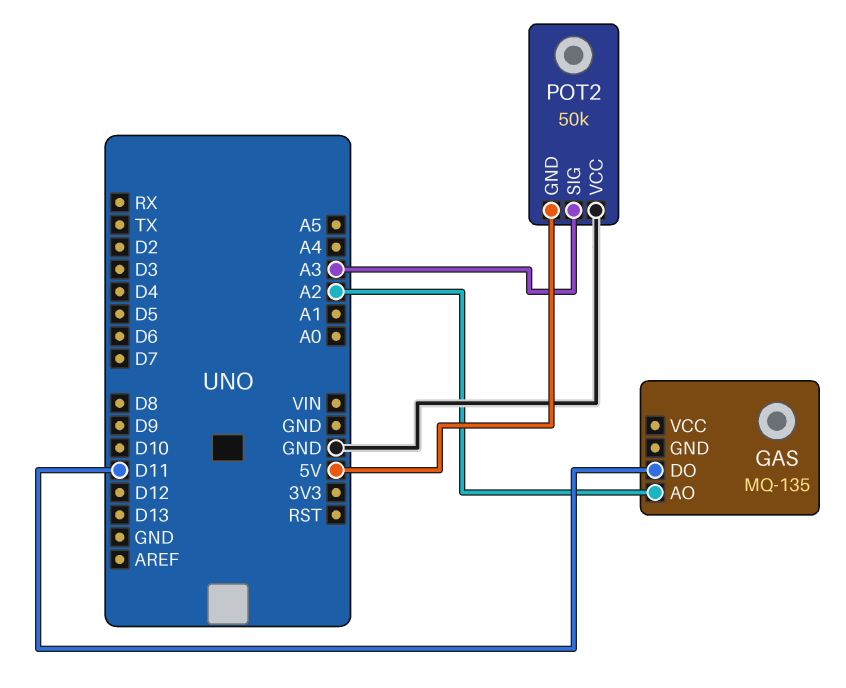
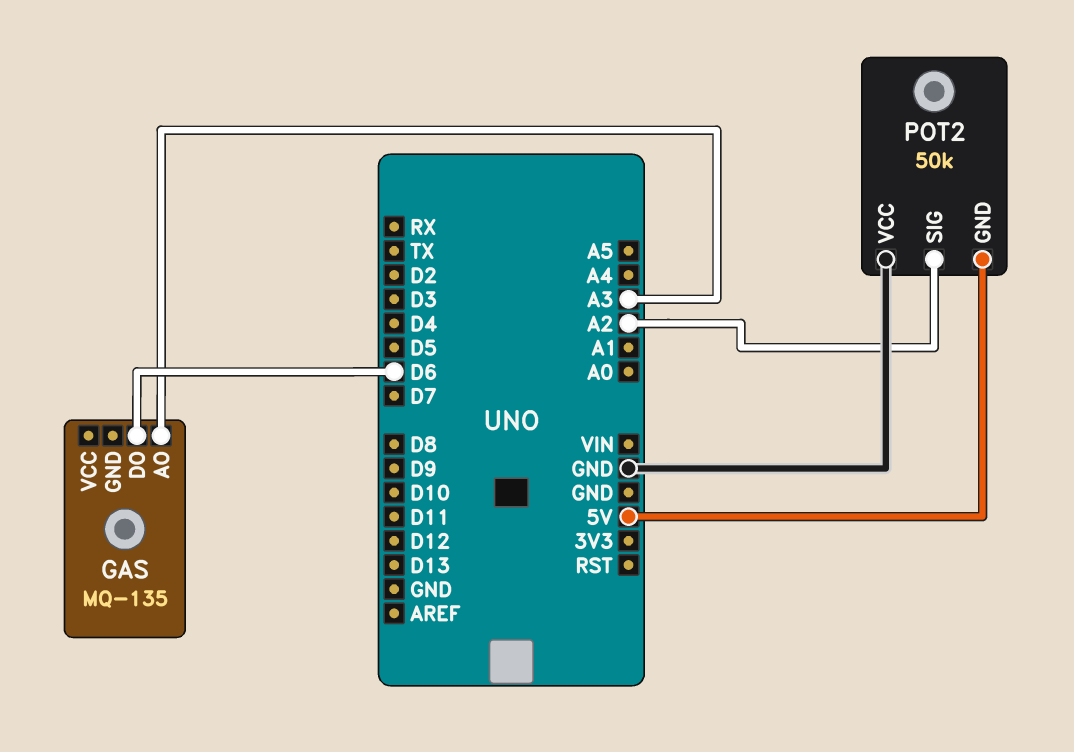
GAS pin AO: A2 -> A3
GAS pin DO: D11 -> D6
POT2 pin SIG: A3 -> A2

